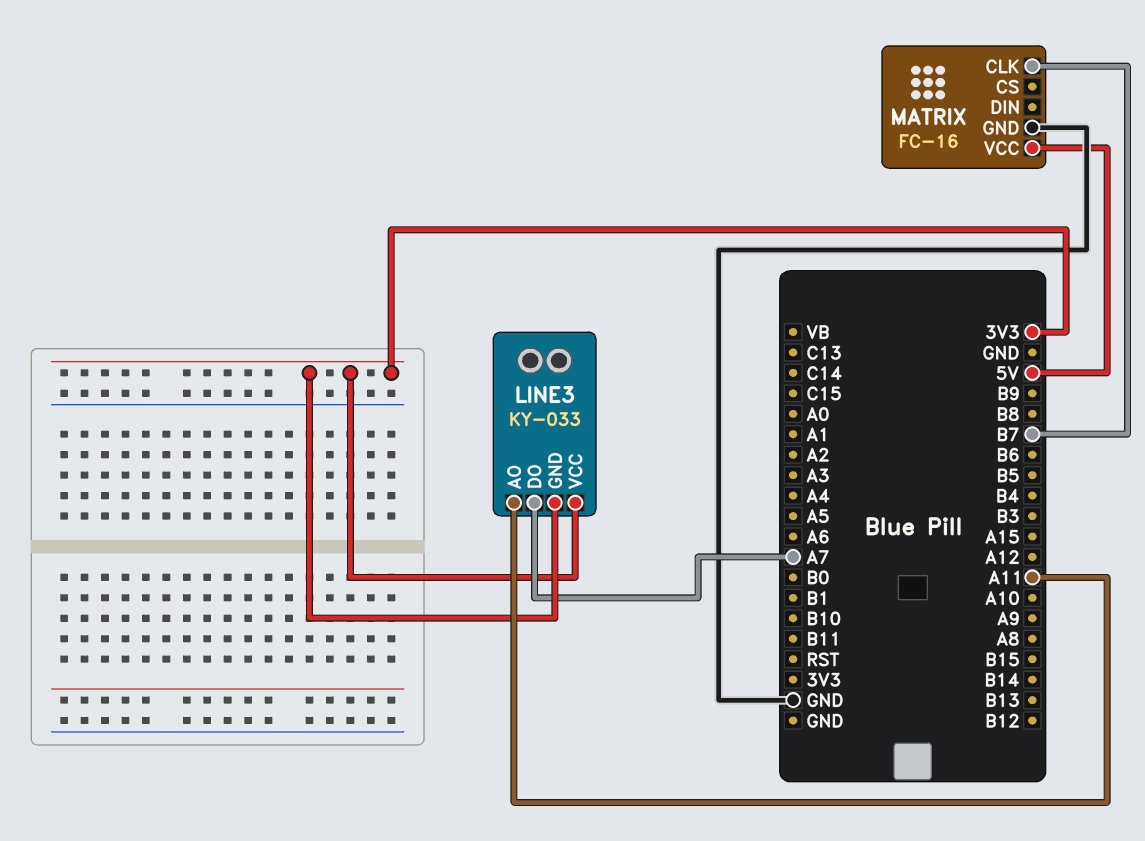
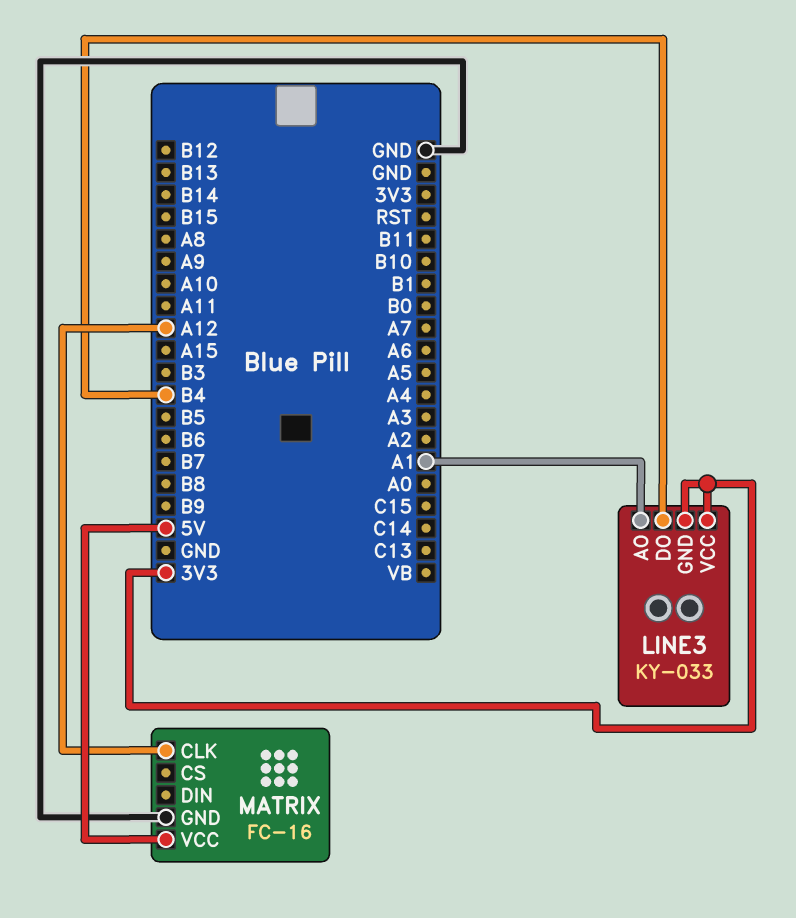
LINE3 pin AO: A11 -> A1
LINE3 pin DO: A7 -> B4
MATRIX pin CLK: B7 -> A12

